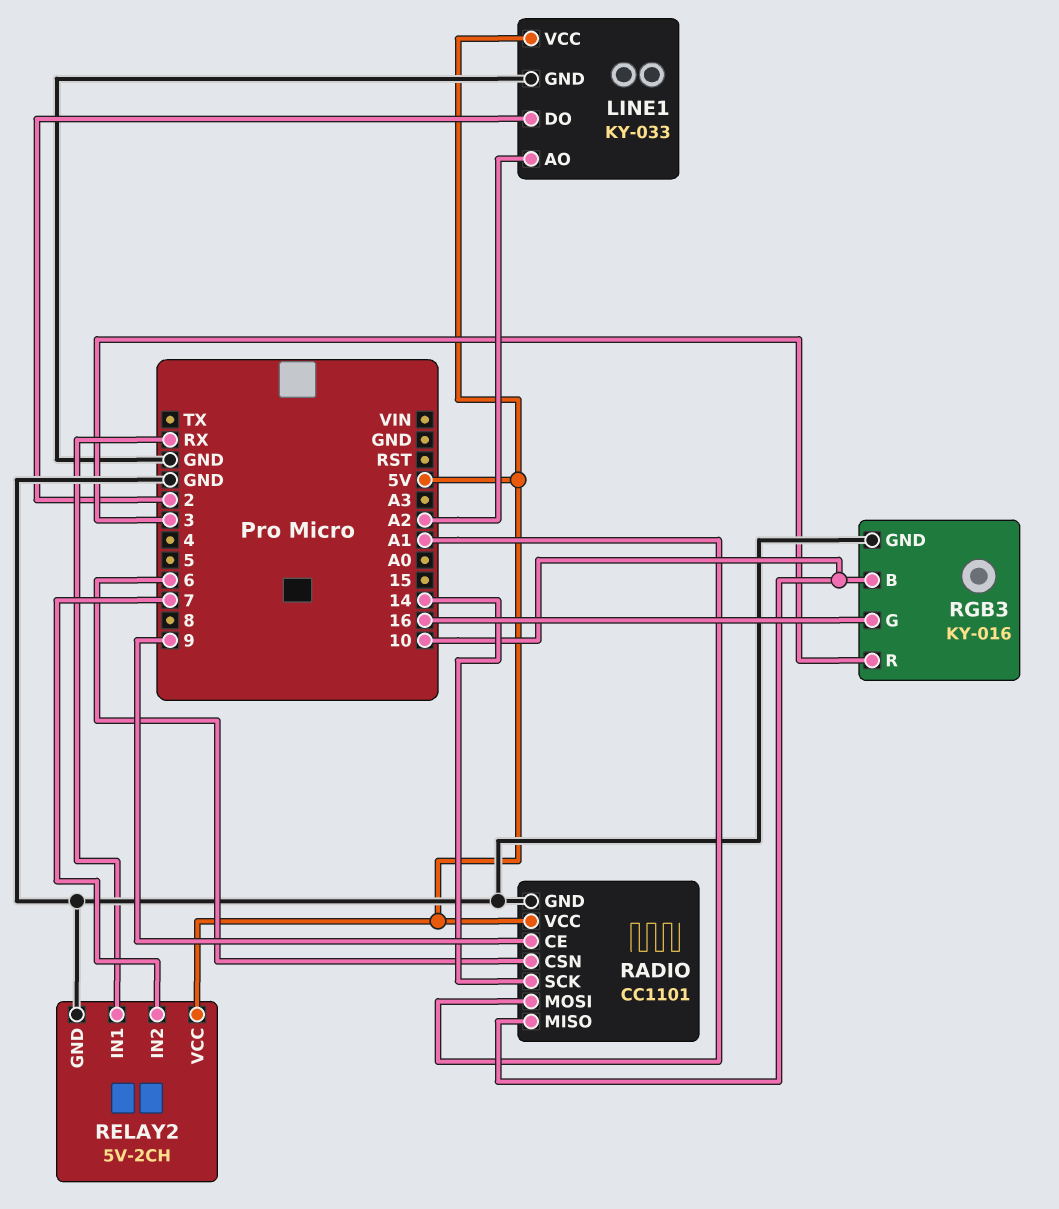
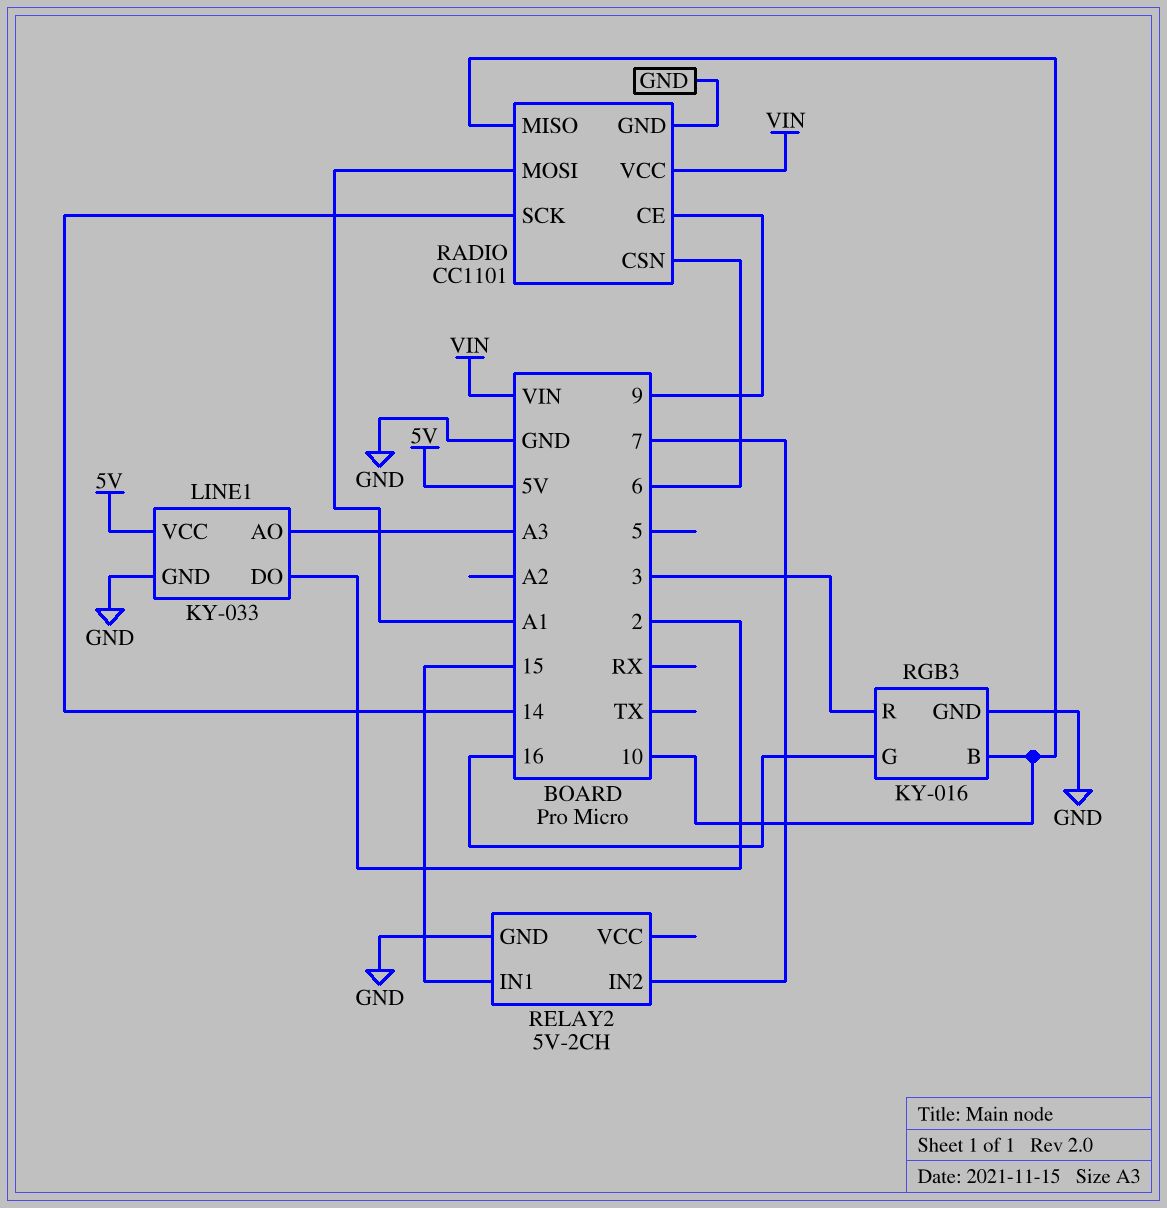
LINE1 pin AO: A2 -> A3
RADIO pin VCC: 5V -> VIN
RELAY2 pin IN1: RX -> 15
RELAY2 pin VCC: 5V -> none

